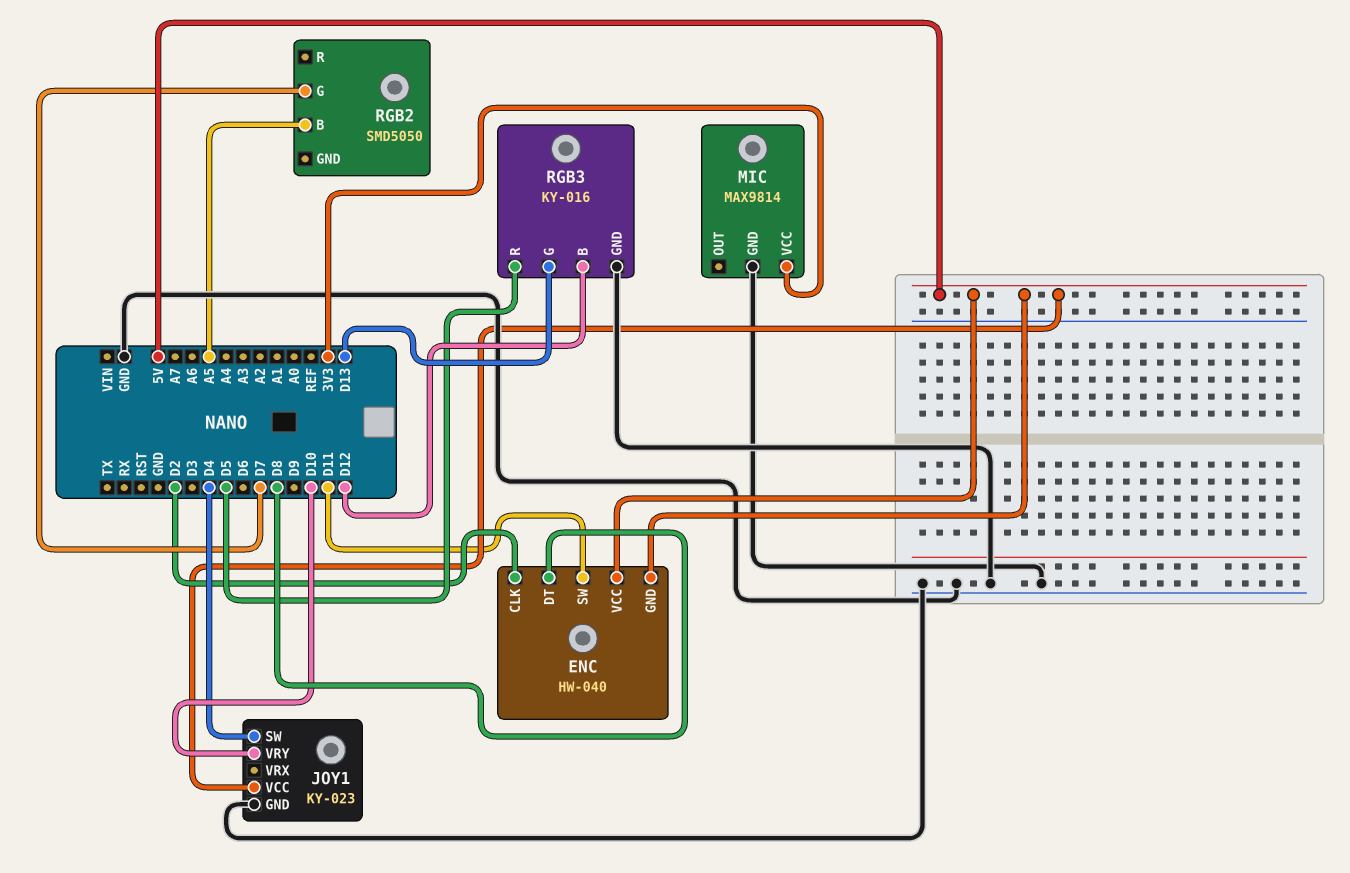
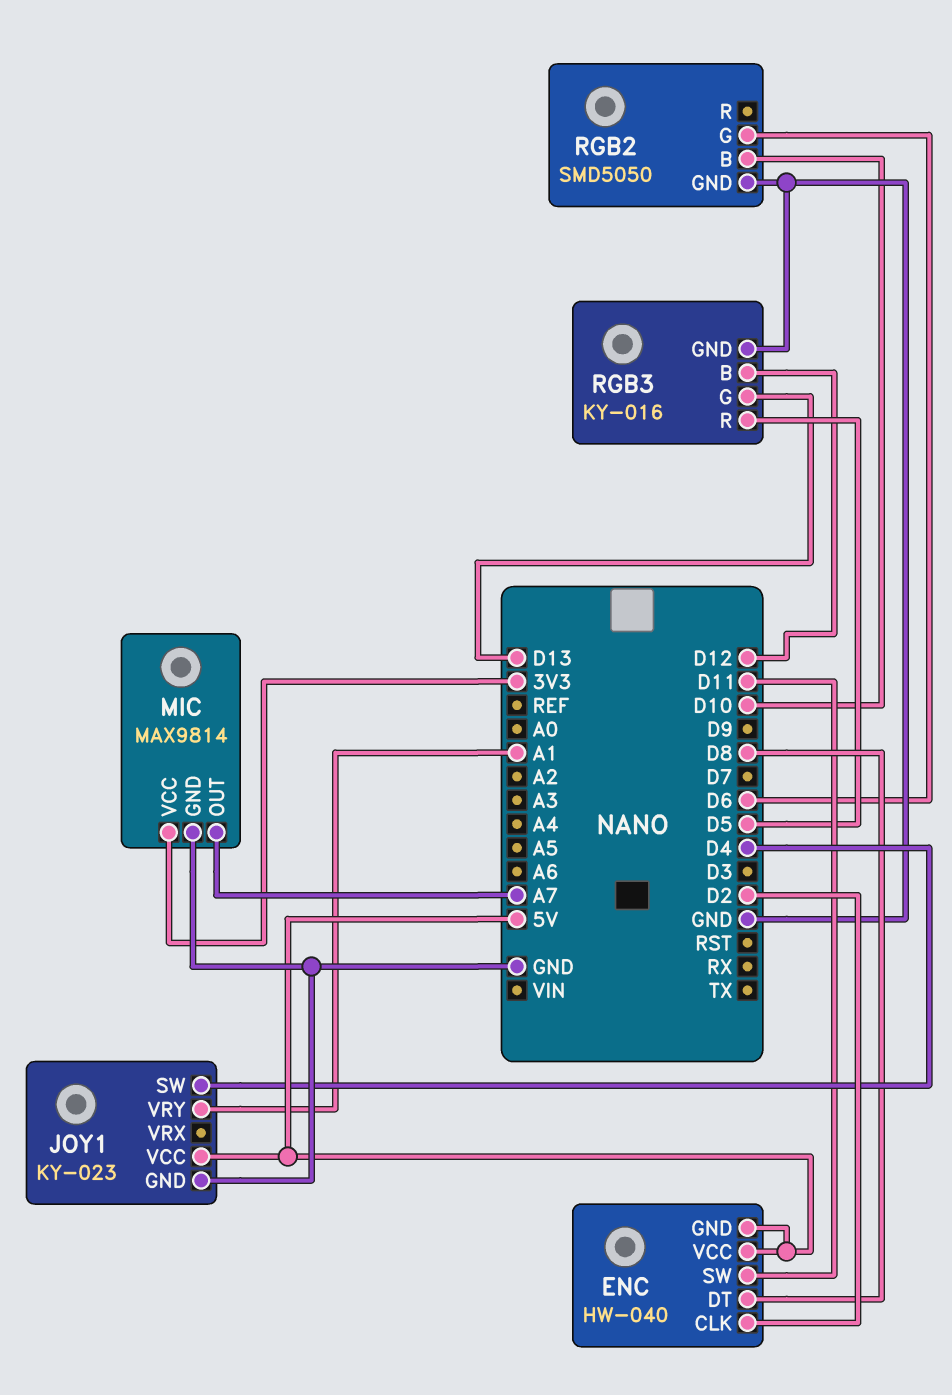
JOY1 pin VRY: D10 -> A1
MIC pin OUT: none -> A7
RGB2 pin B: A5 -> D10
RGB2 pin G: D7 -> D6
RGB2 pin GND: none -> GND

